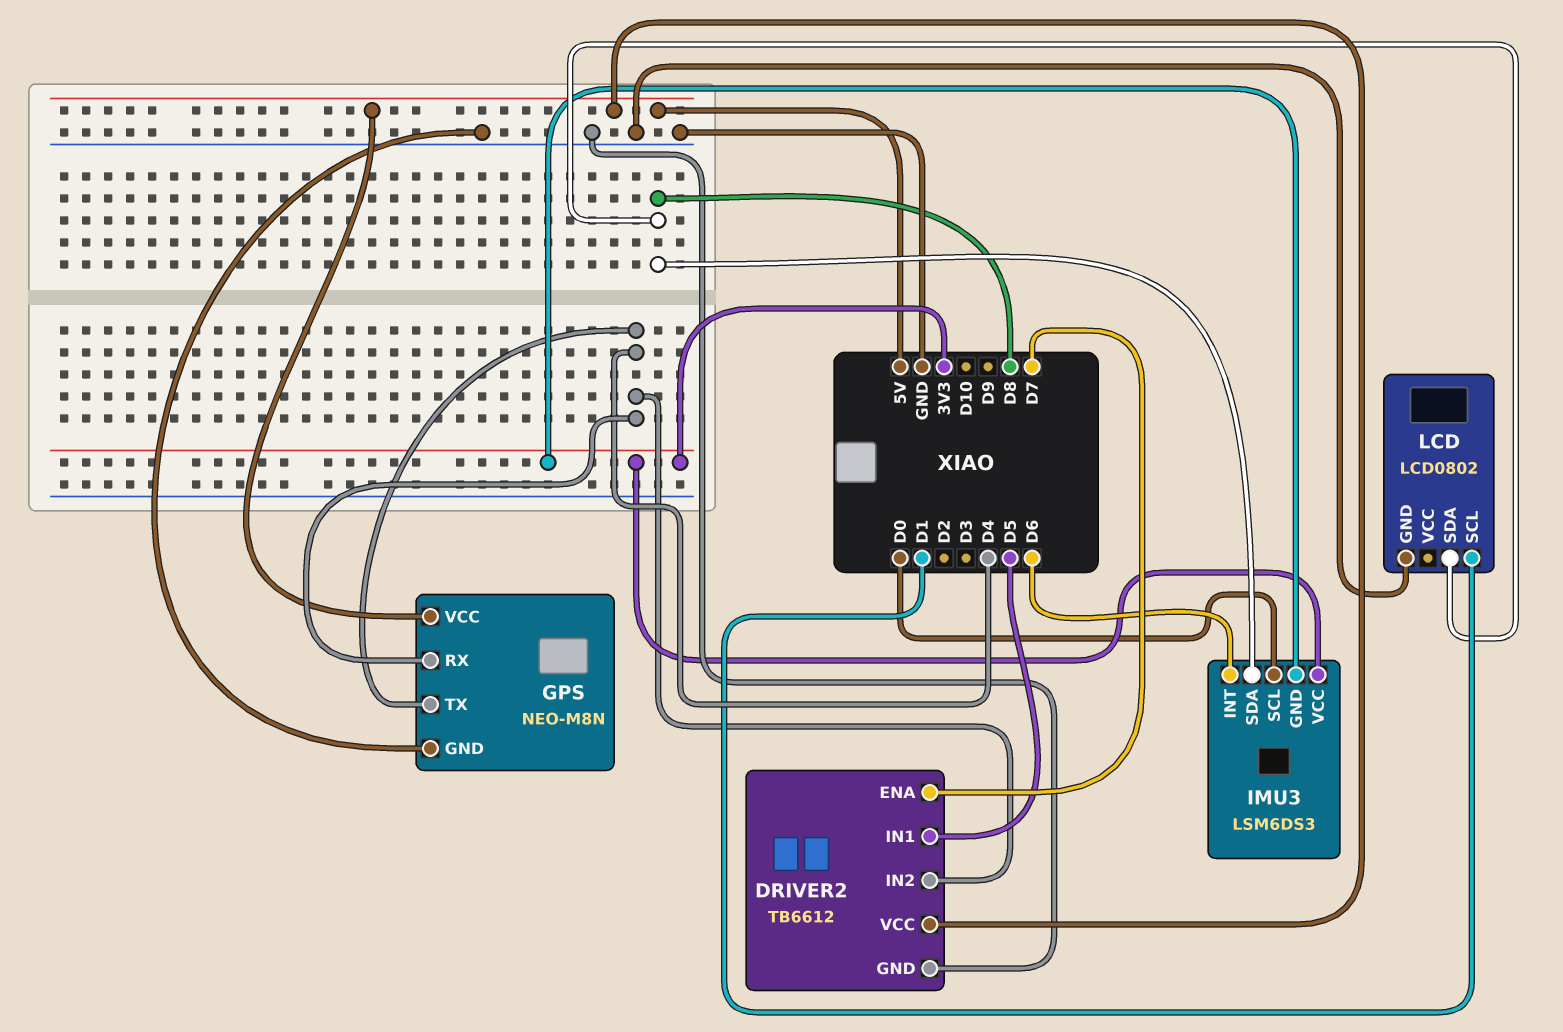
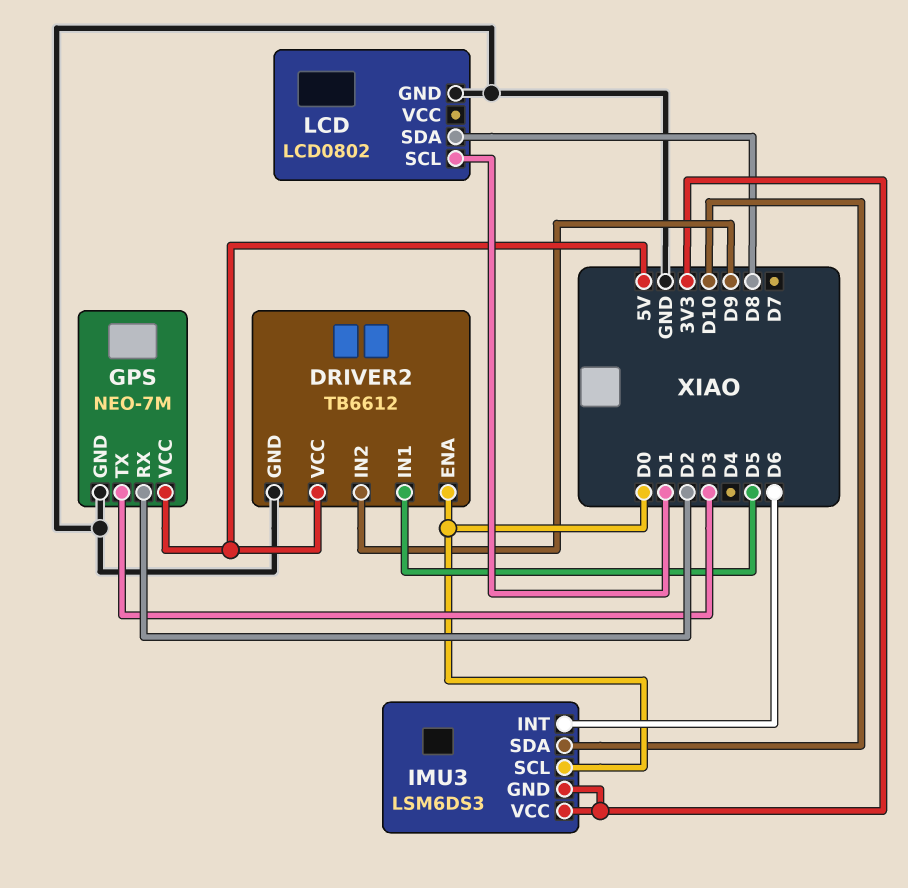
DRIVER2 pin ENA: D7 -> D0
DRIVER2 pin IN2: D4 -> D9
GPS: NEO-M8N -> NEO-7M
GPS pin RX: D4 -> D2
GPS pin TX: D4 -> D3
IMU3 pin SDA: D8 -> D10

